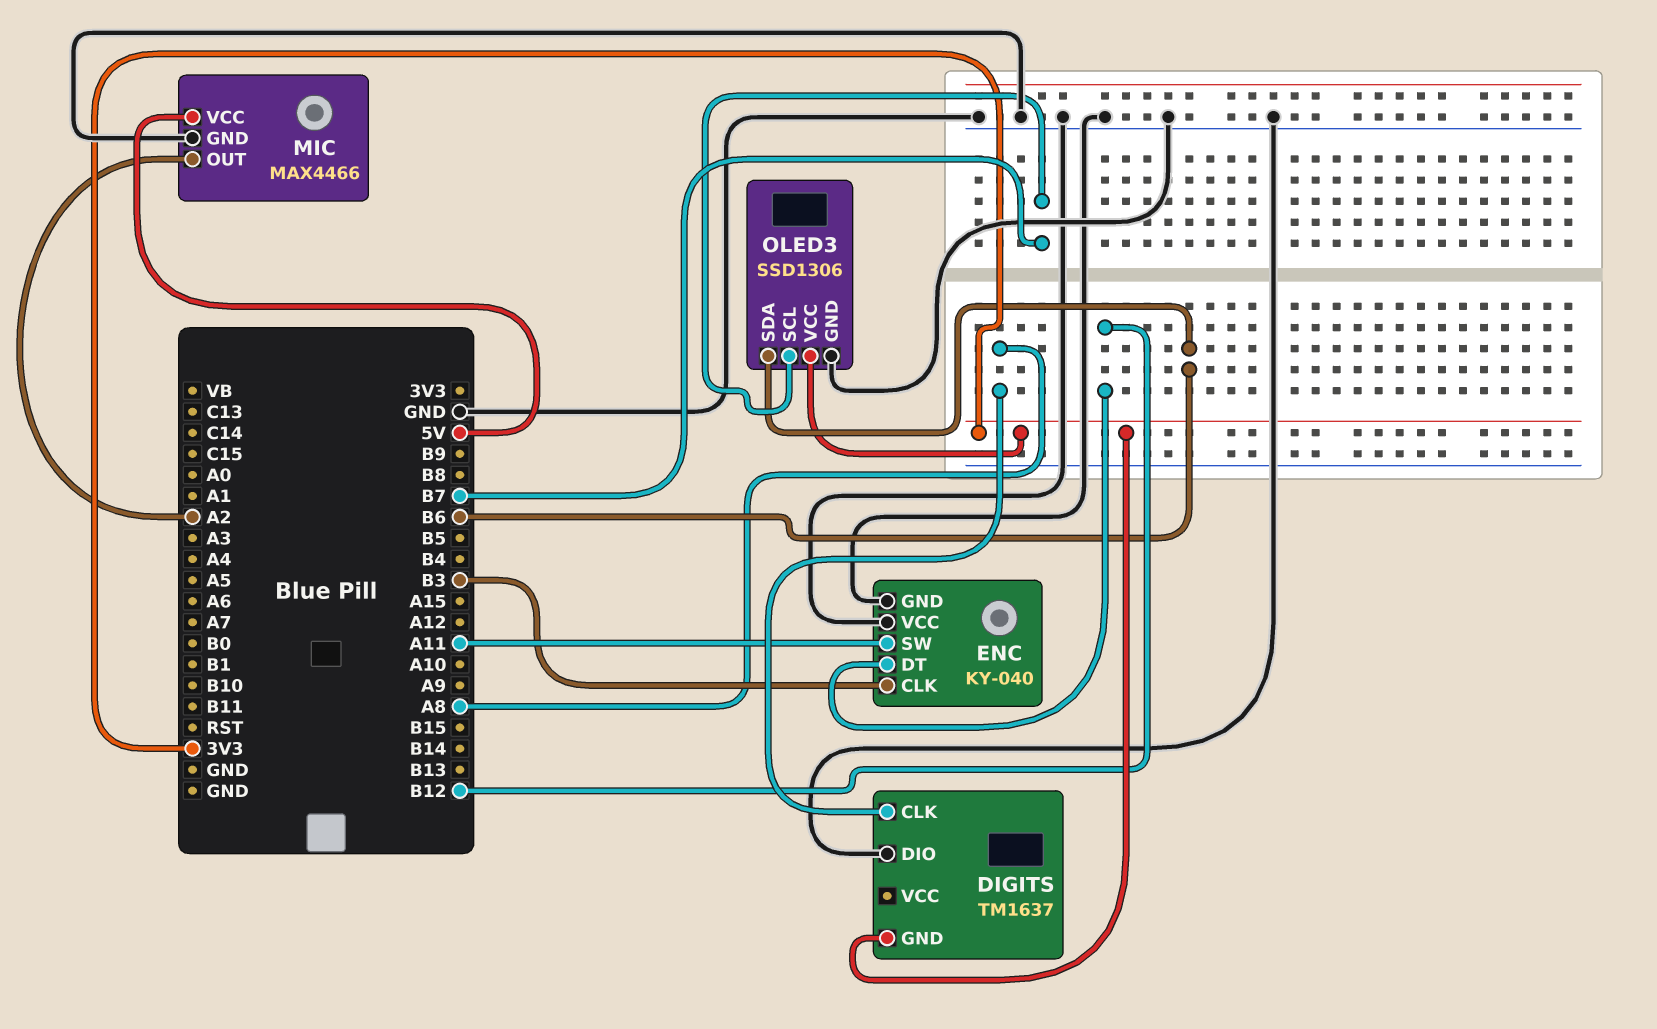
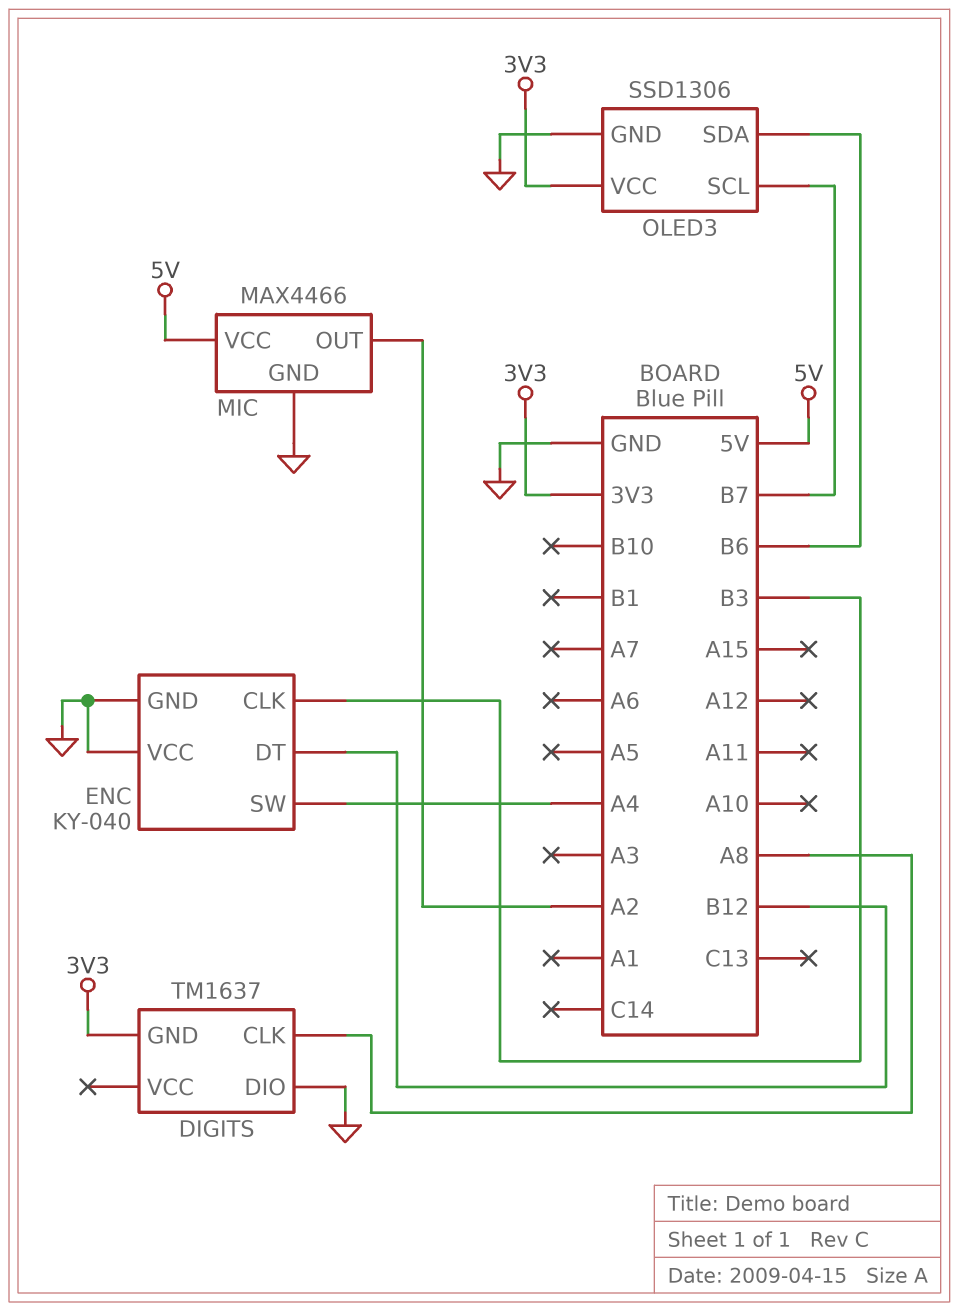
ENC pin SW: A11 -> A4

